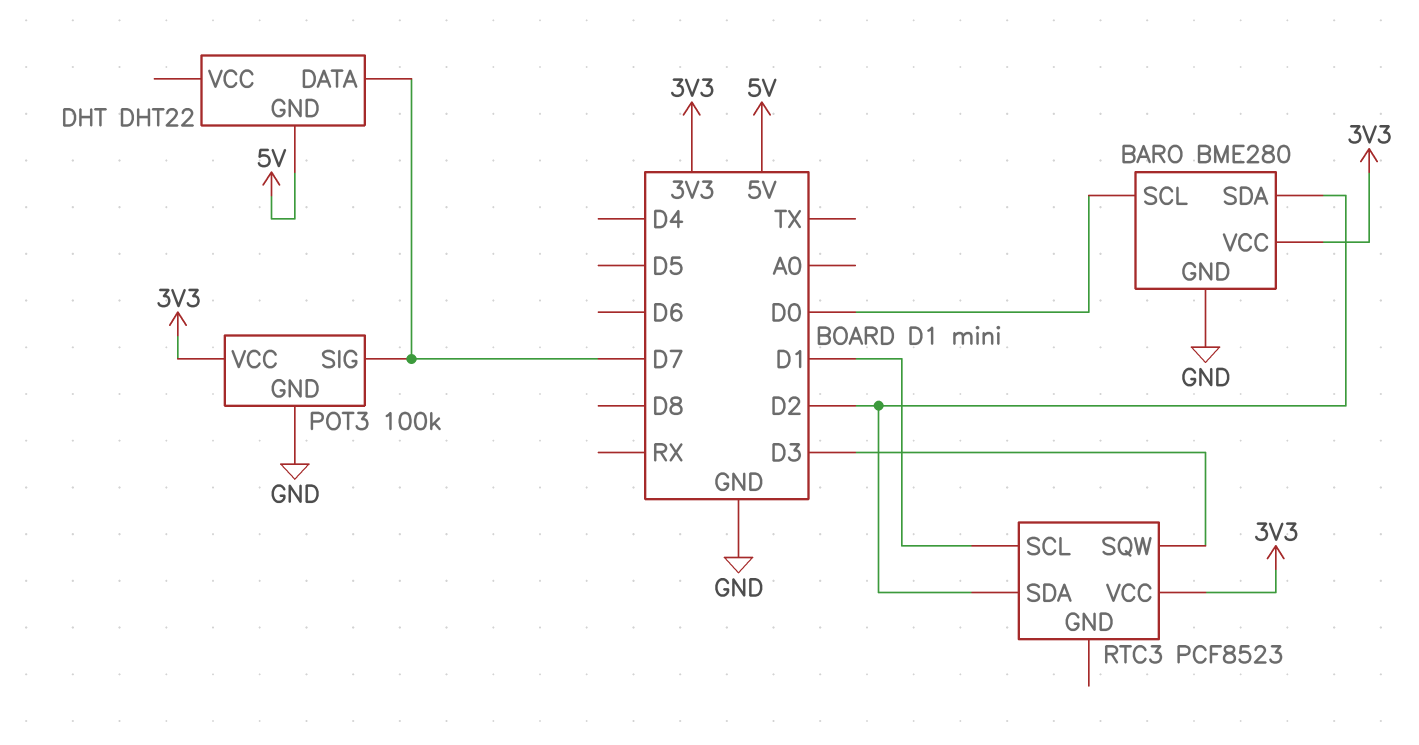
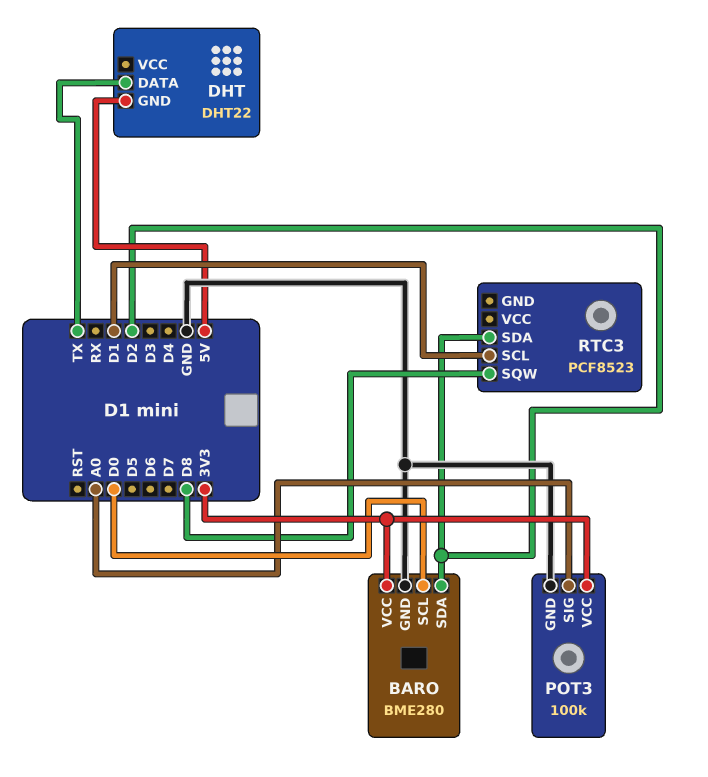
DHT pin DATA: D7 -> TX
POT3 pin SIG: D7 -> A0
RTC3 pin SQW: D3 -> D8
RTC3 pin VCC: 3V3 -> none

